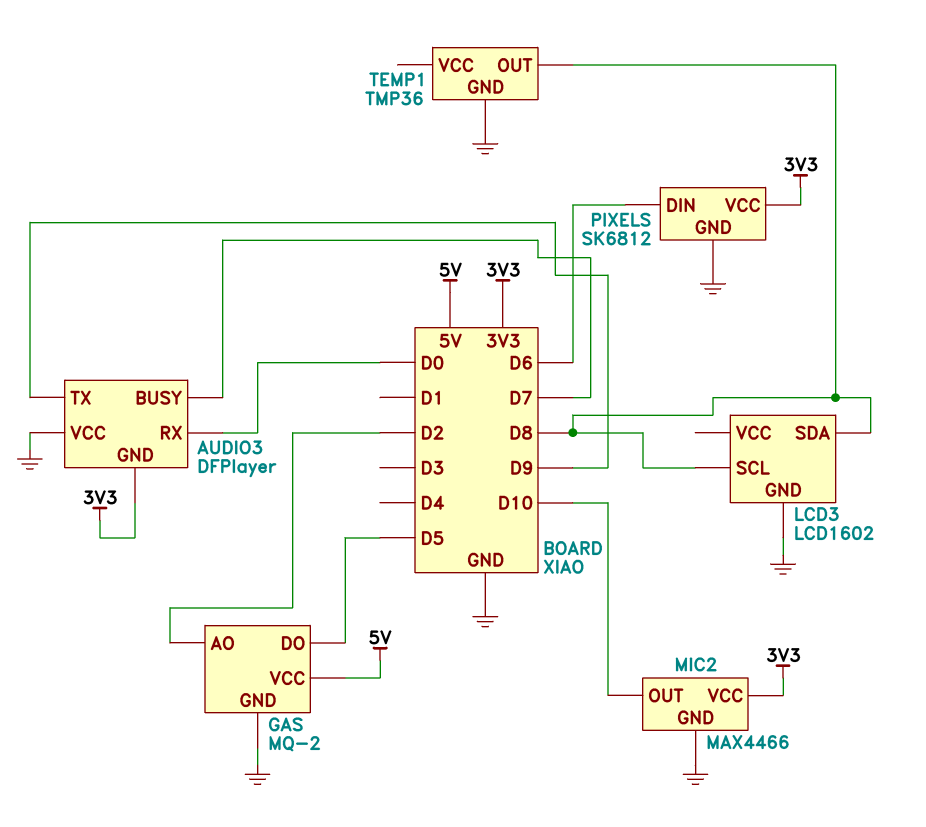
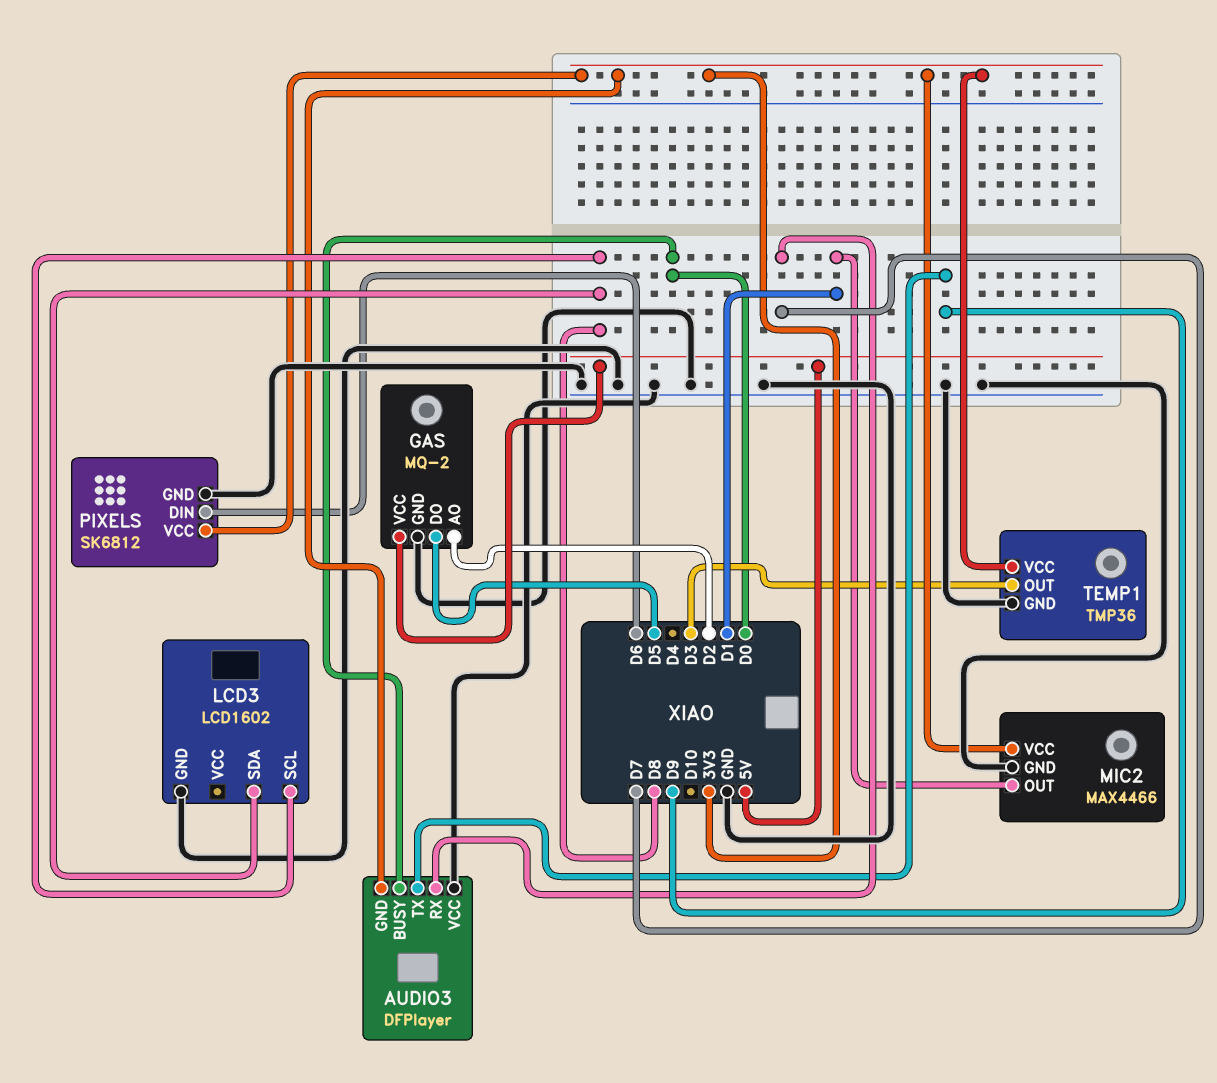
AUDIO3 pin BUSY: D7 -> D0
AUDIO3 pin RX: D0 -> D7
MIC2 pin OUT: D10 -> D1
TEMP1 pin OUT: D8 -> D3
TEMP1 pin VCC: none -> 3V3

